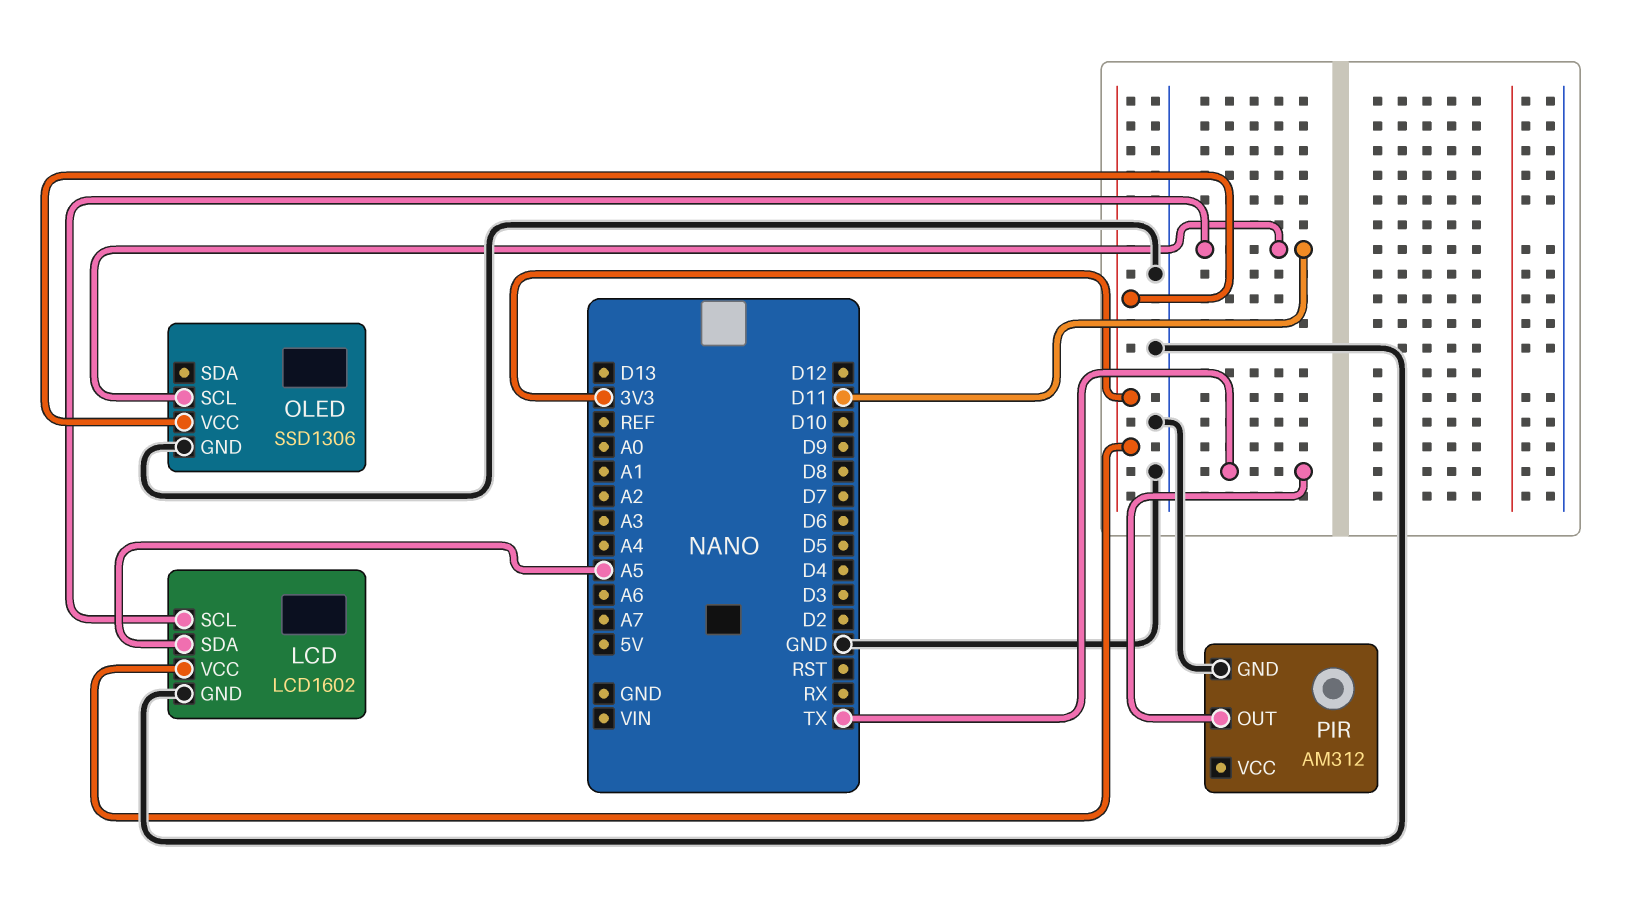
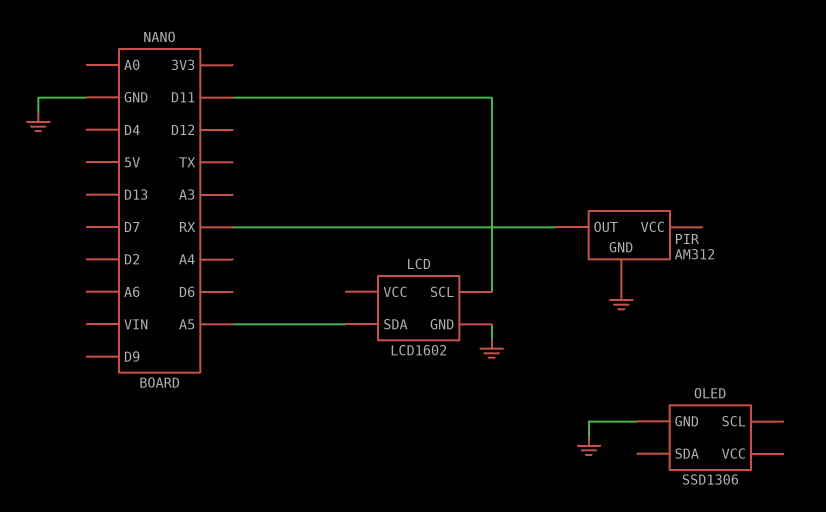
LCD pin VCC: 3V3 -> none
OLED pin SCL: D11 -> none
OLED pin VCC: 3V3 -> none
PIR pin OUT: TX -> RX

